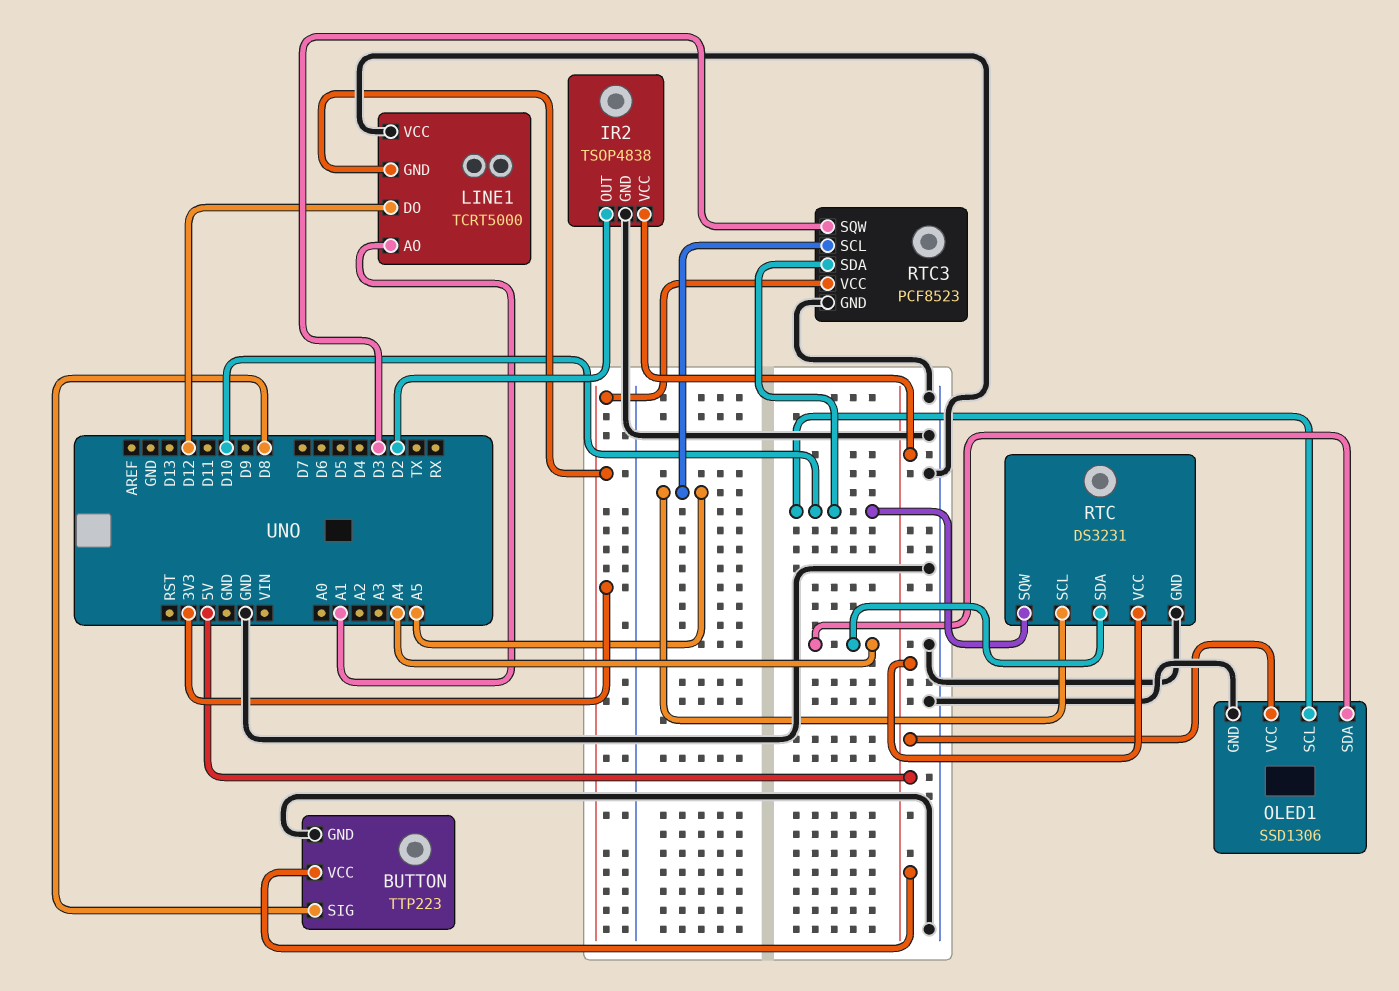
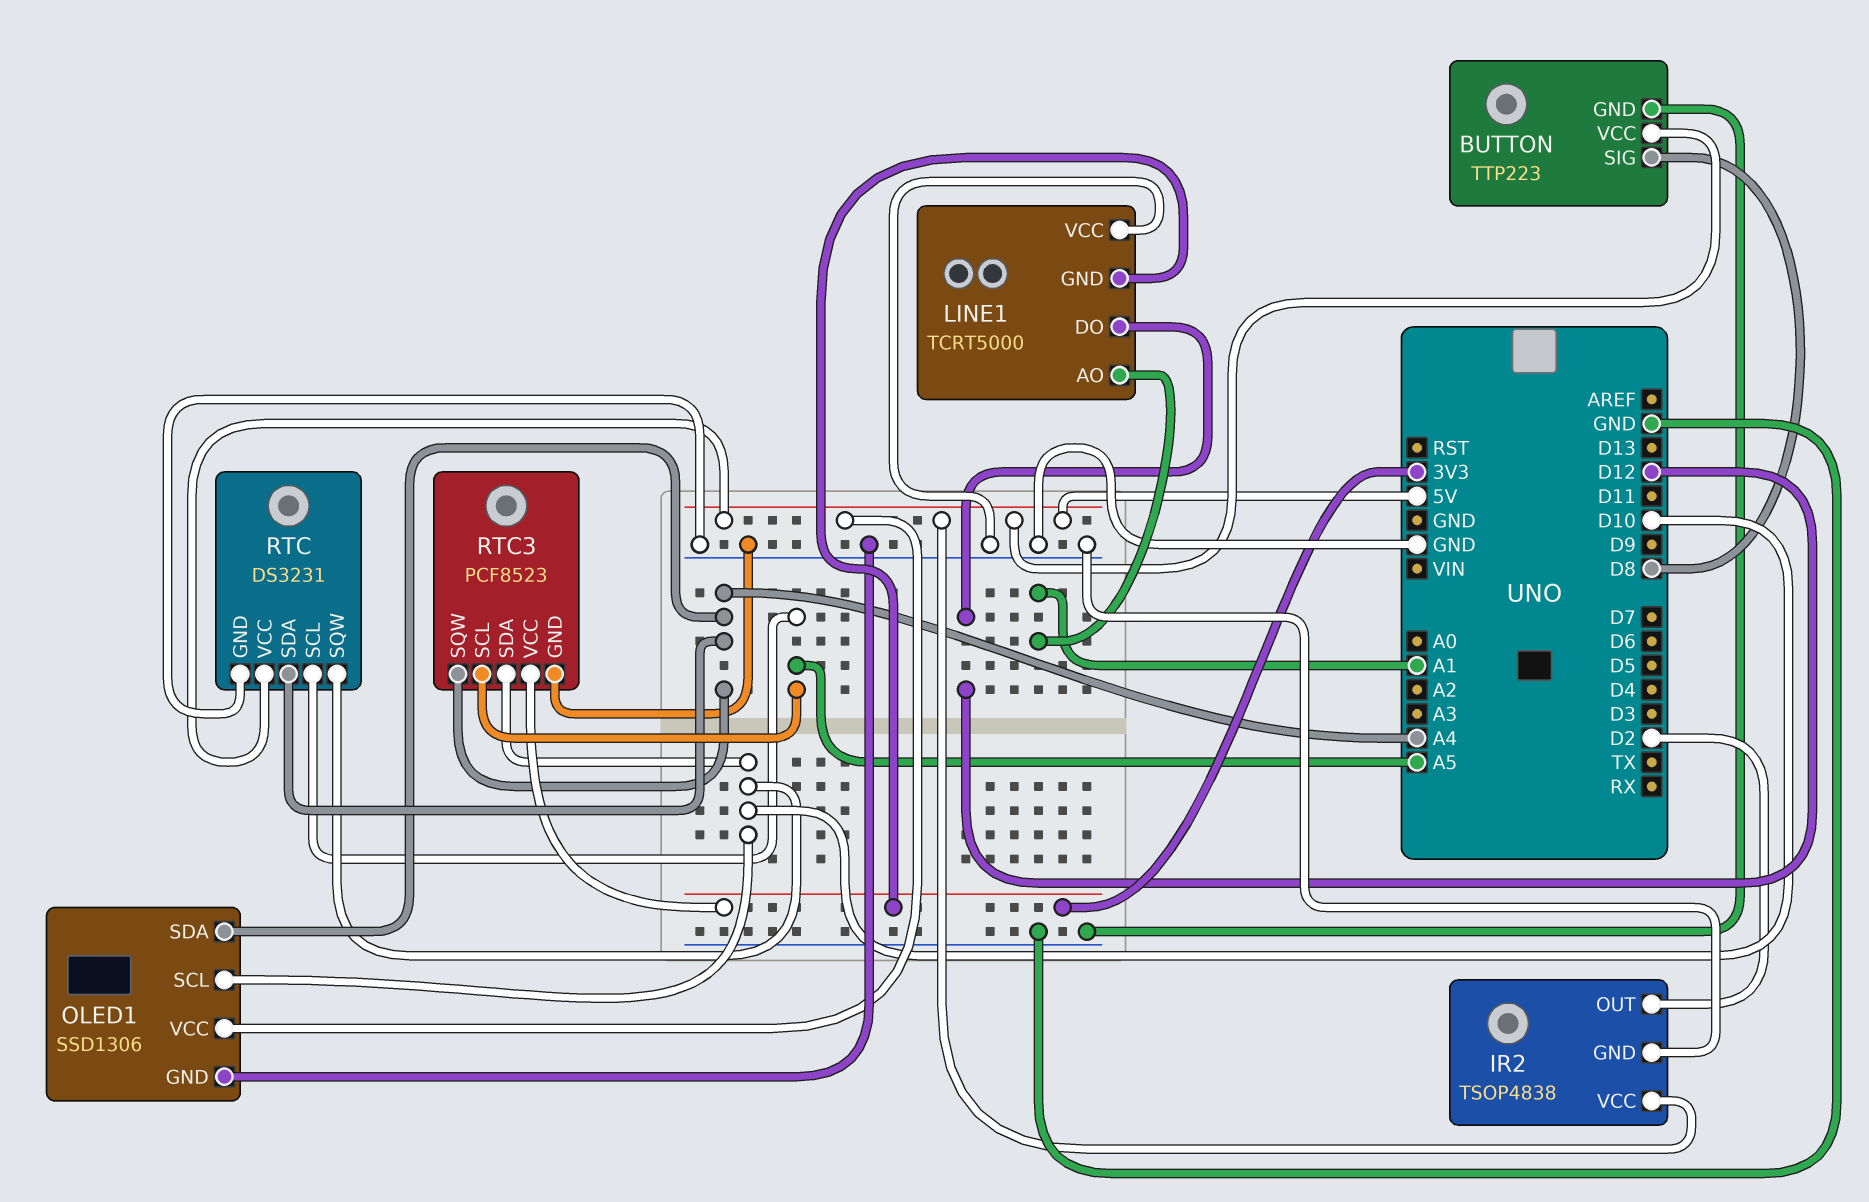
RTC3 pin SQW: D3 -> A4

